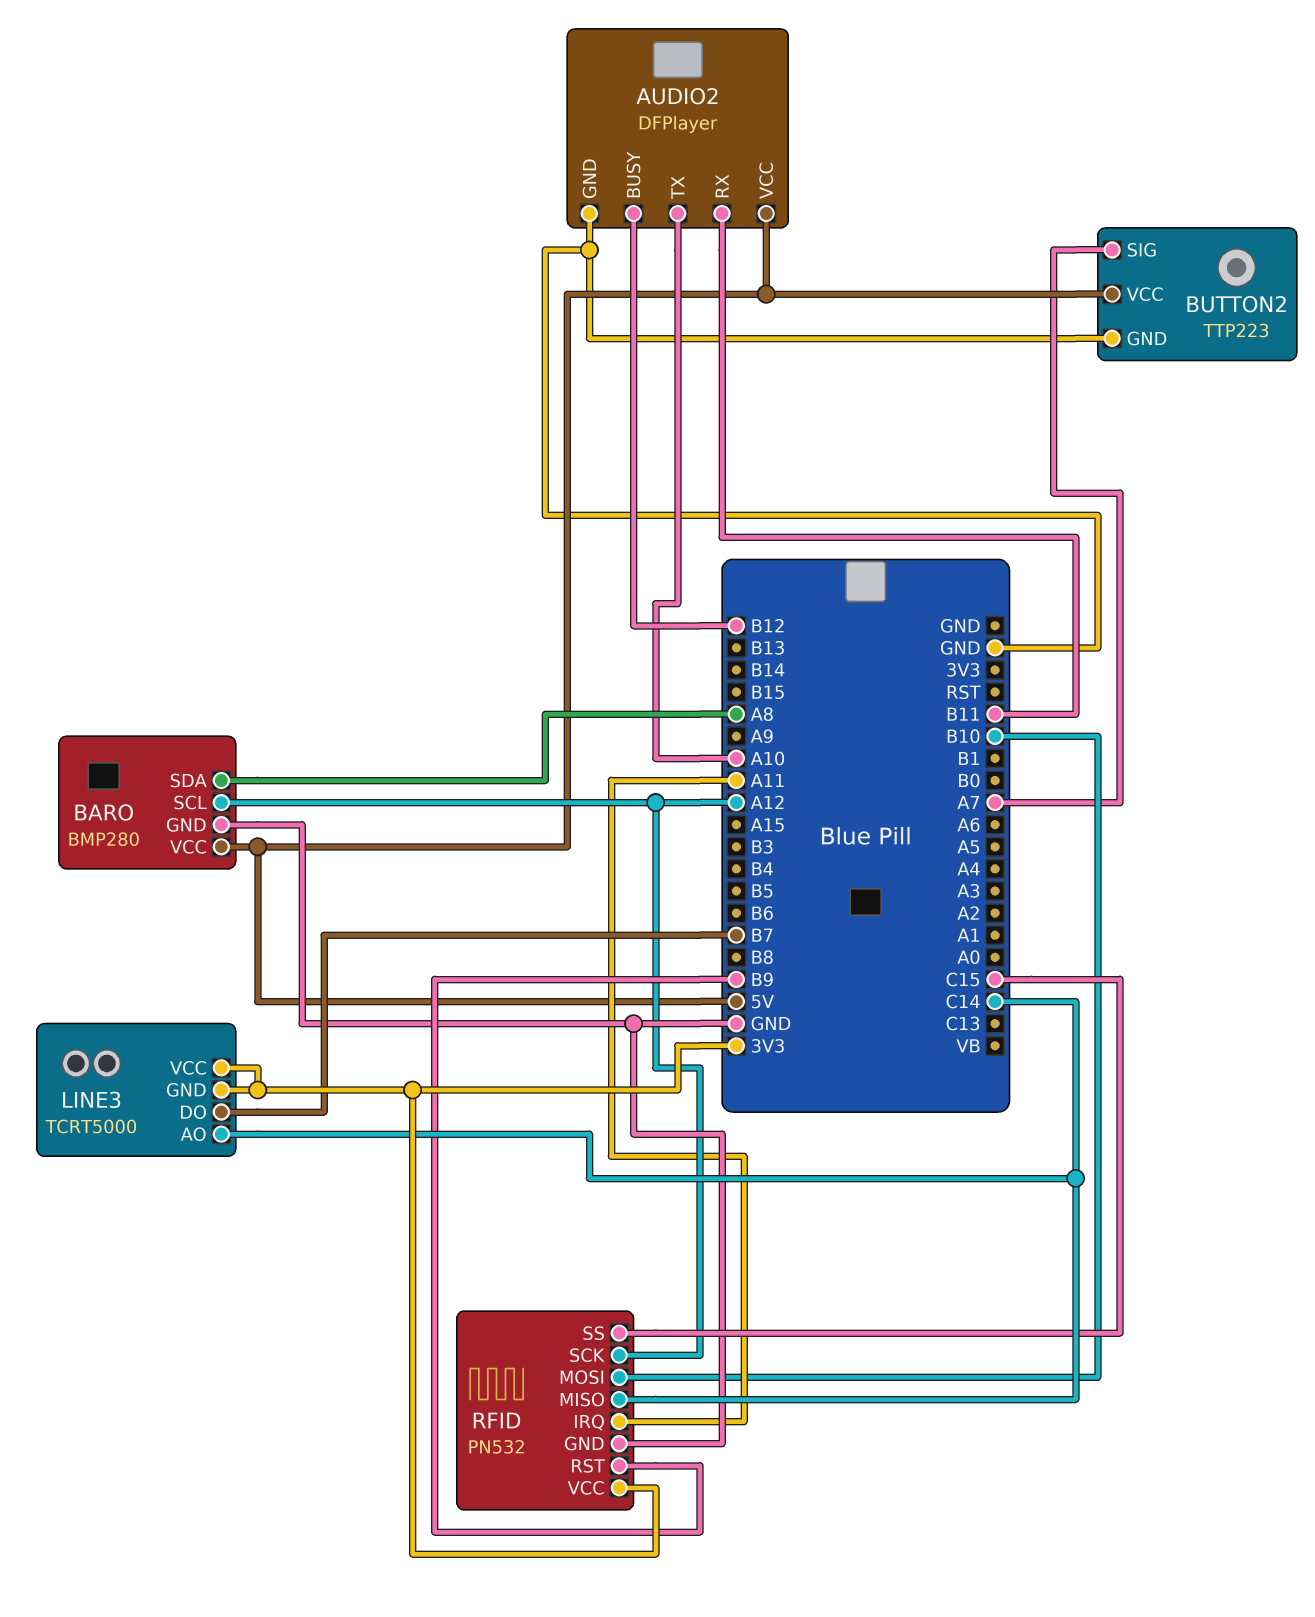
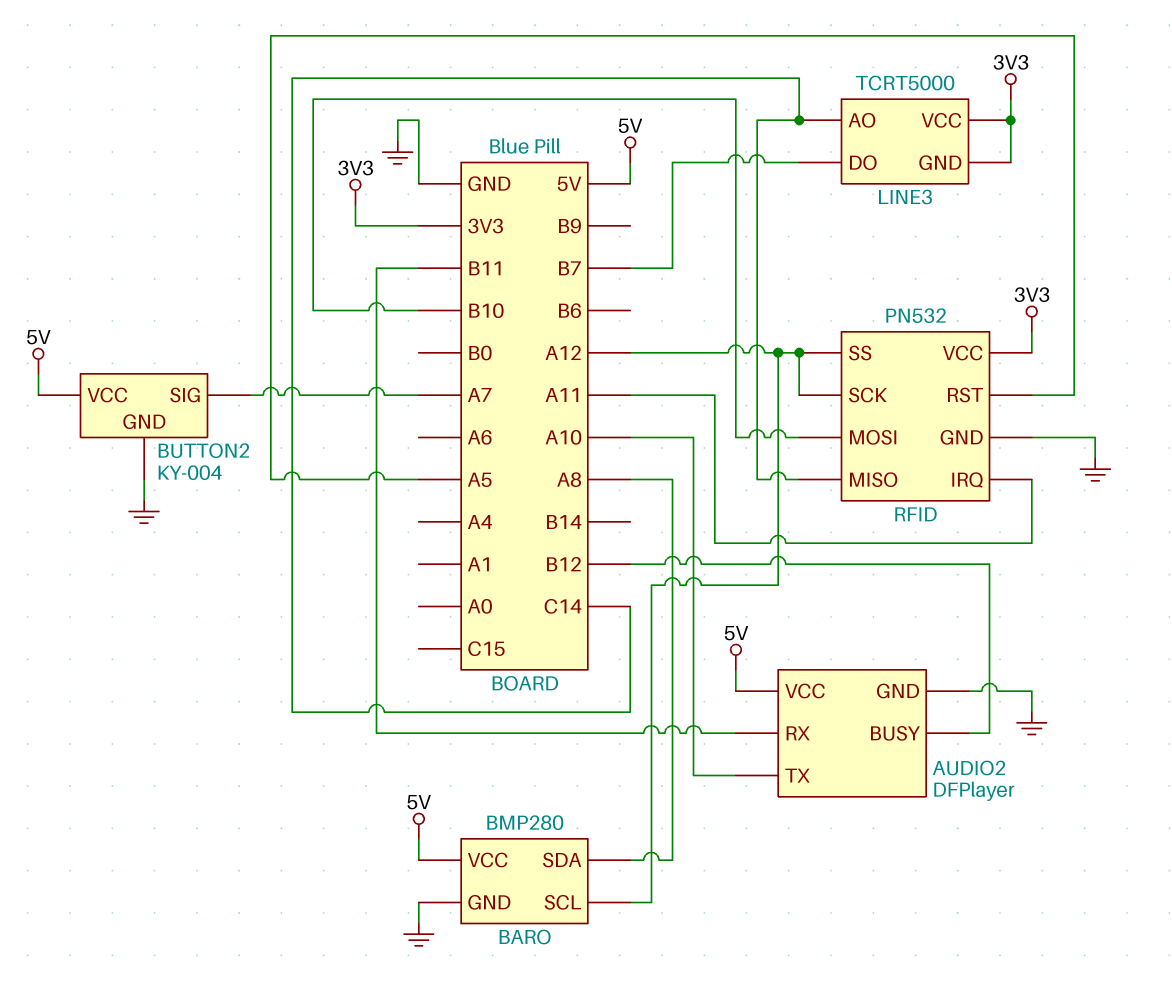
BUTTON2: TTP223 -> KY-004
RFID pin RST: B9 -> A5
RFID pin SS: C15 -> A12

